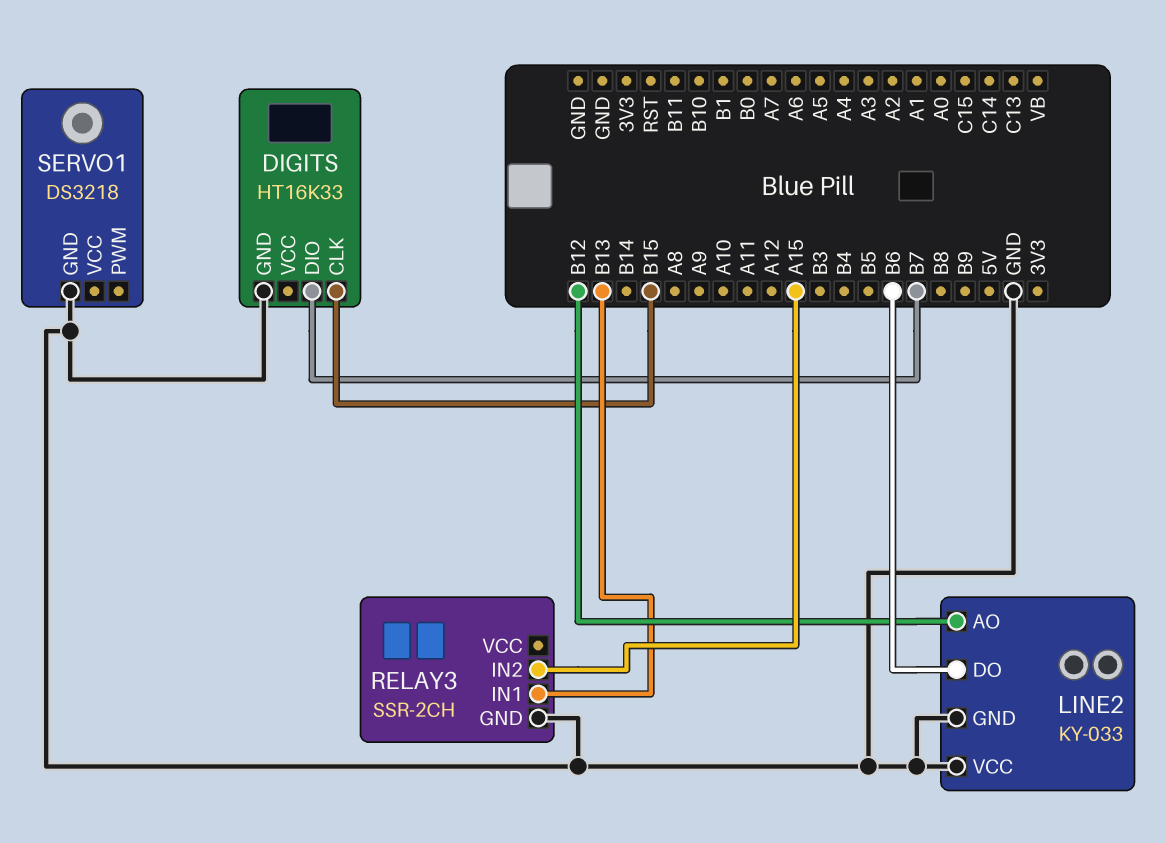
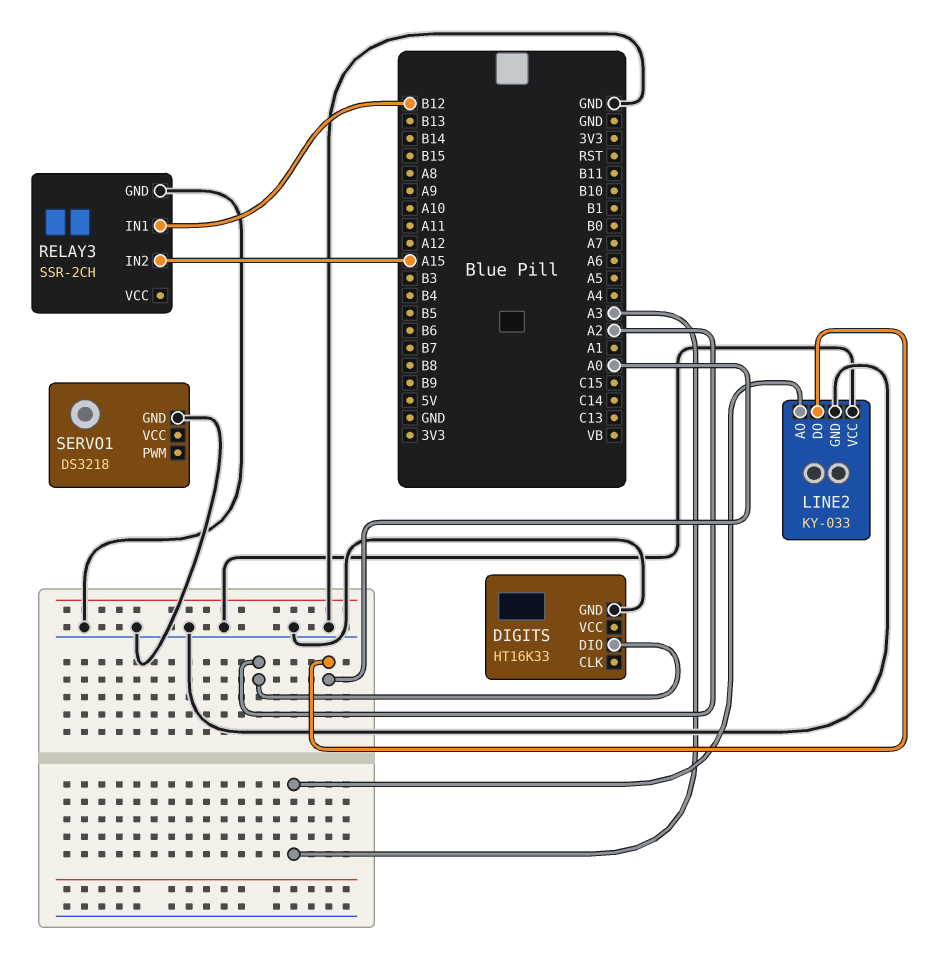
DIGITS pin CLK: B15 -> none
DIGITS pin DIO: B7 -> A2
LINE2 pin AO: B12 -> A3
LINE2 pin DO: B6 -> A0
RELAY3 pin IN1: B13 -> B12

